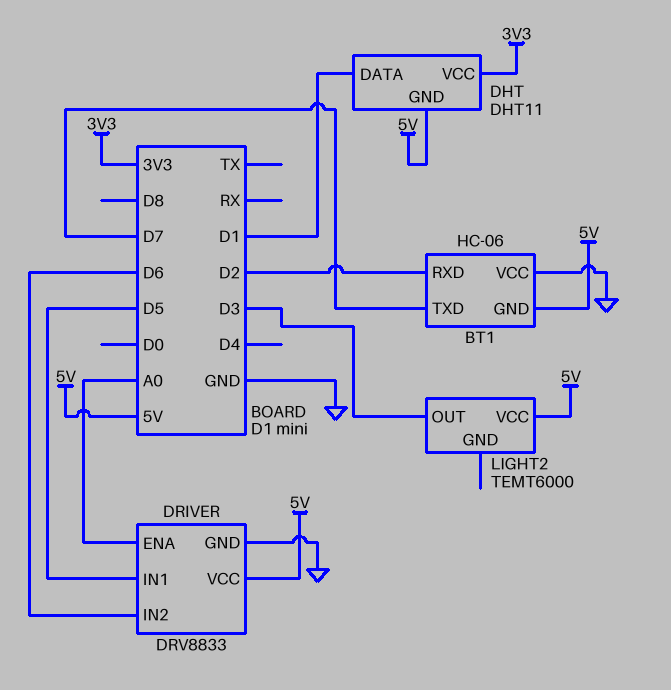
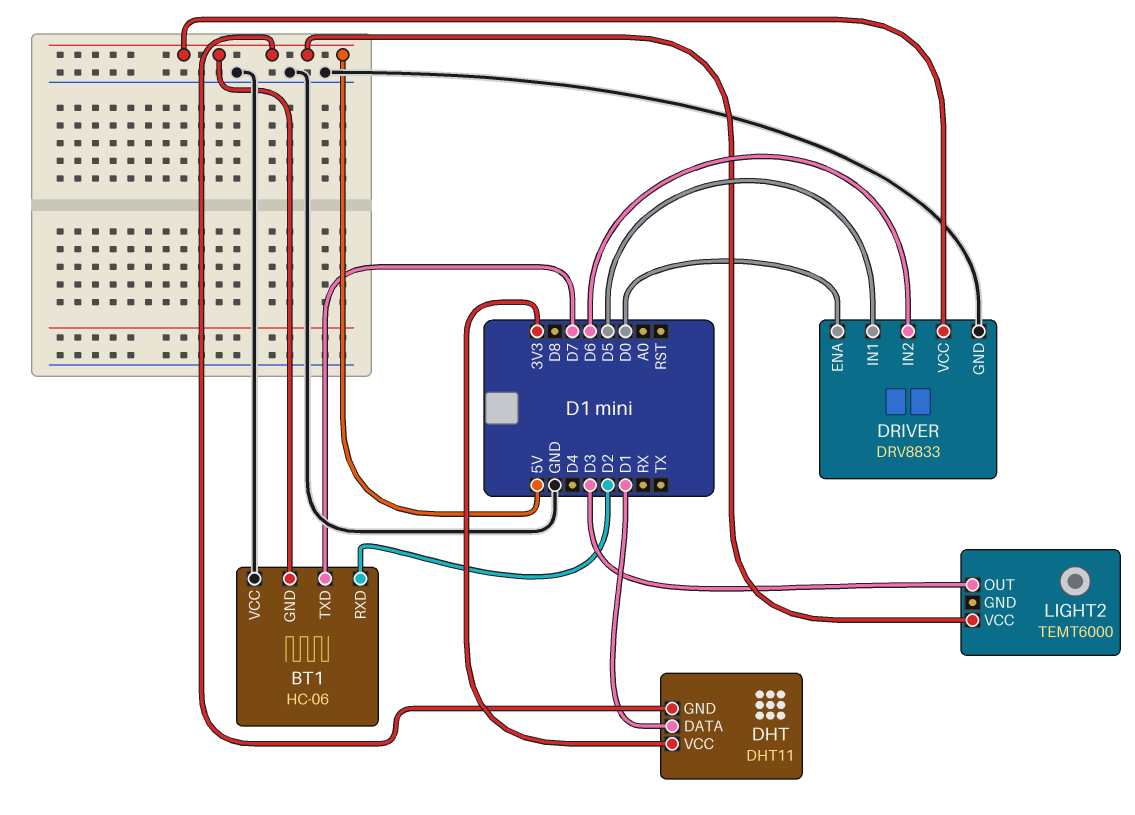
DRIVER pin ENA: A0 -> D0

